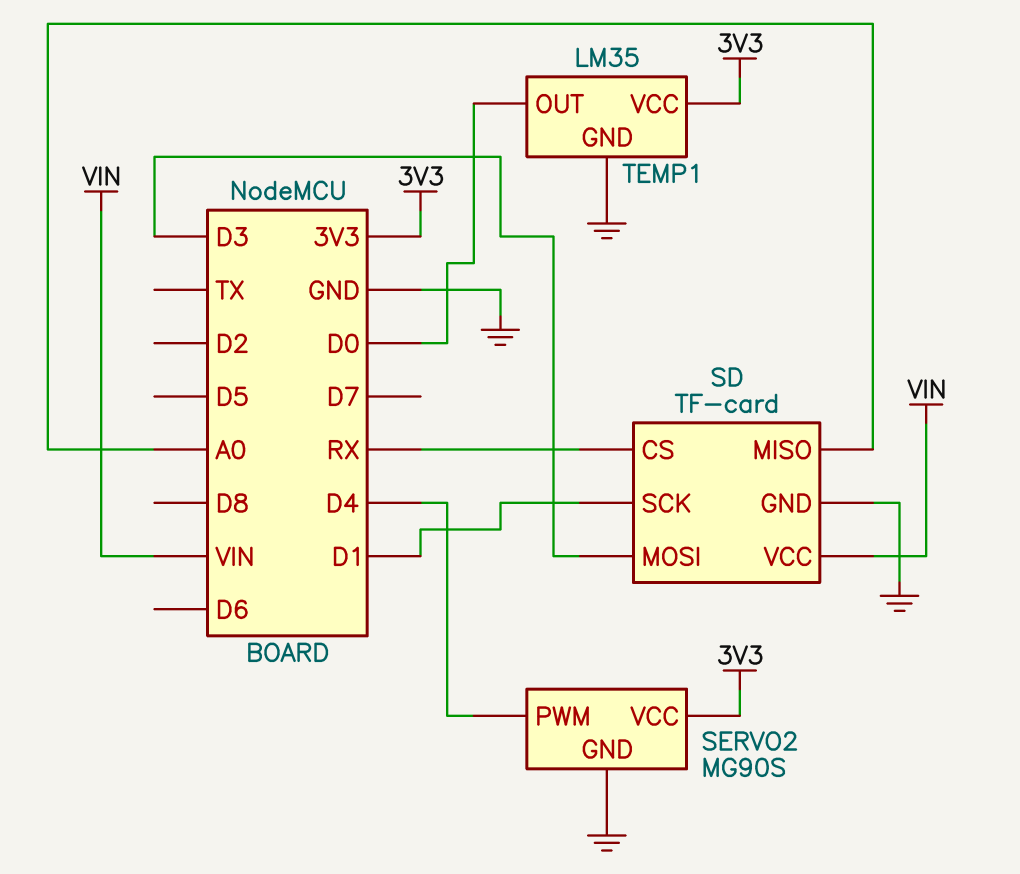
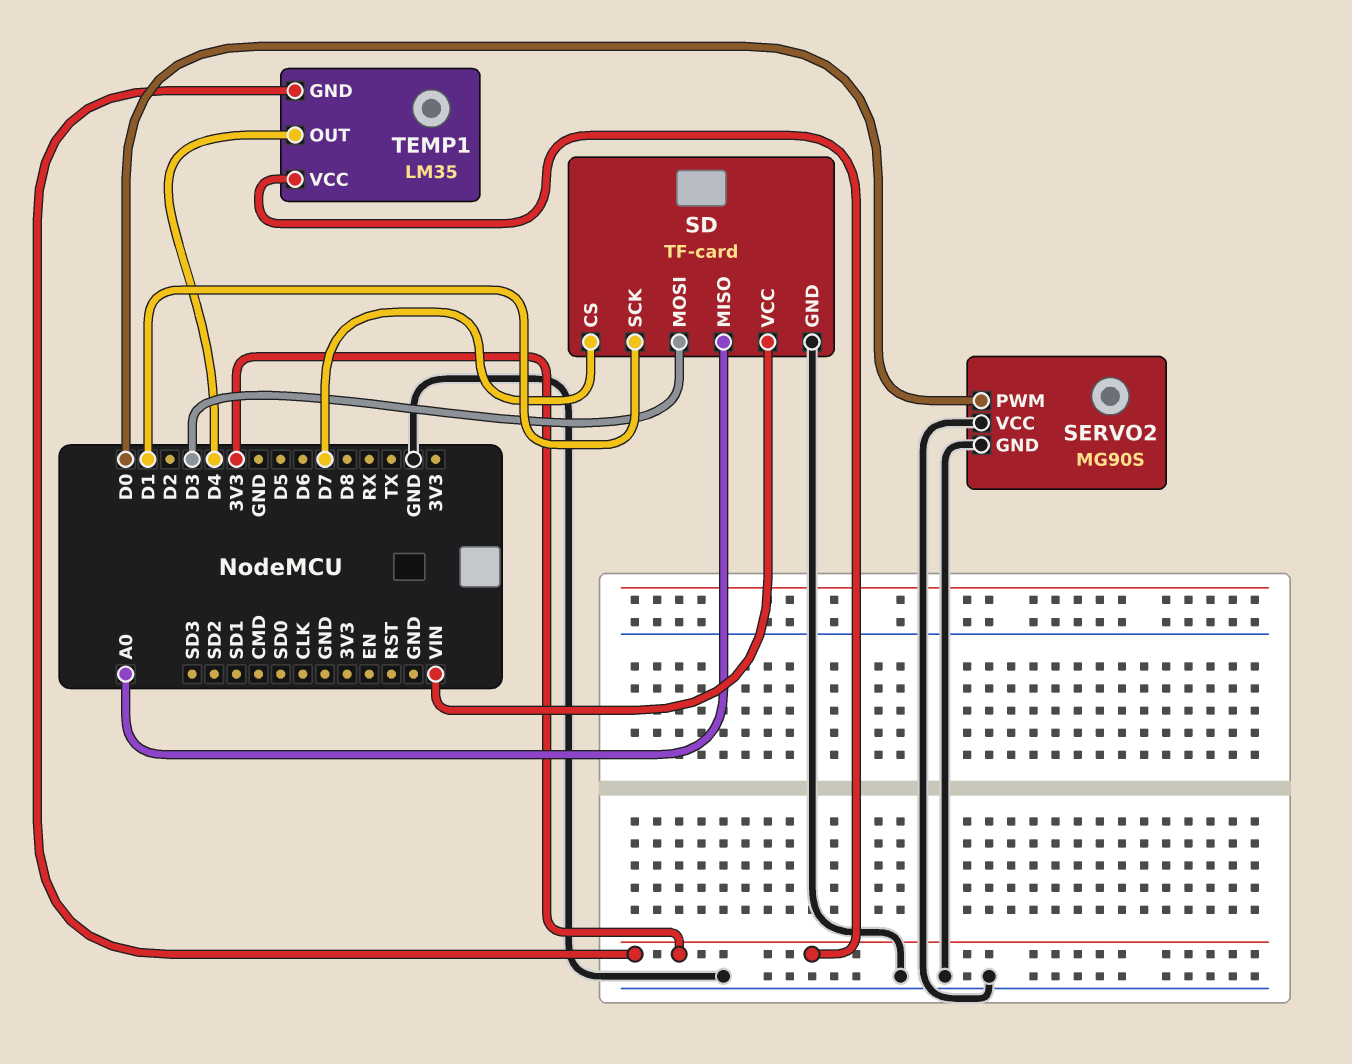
SD pin CS: RX -> D7
SERVO2 pin PWM: D4 -> D0
SERVO2 pin VCC: 3V3 -> GND
TEMP1 pin GND: GND -> 3V3
TEMP1 pin OUT: D0 -> D4

